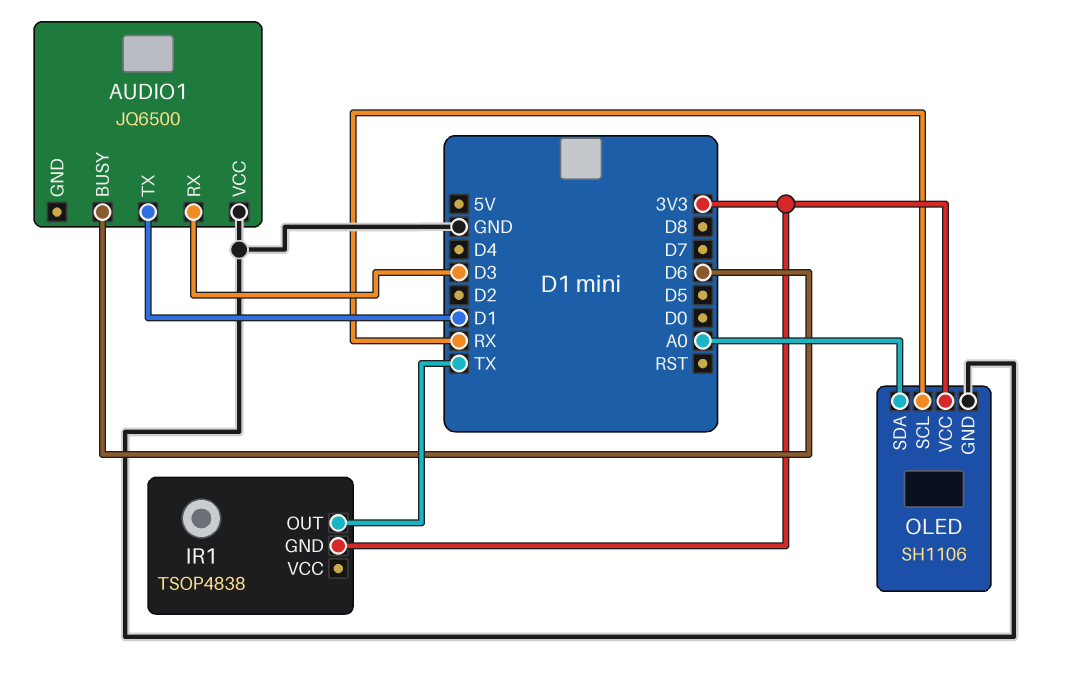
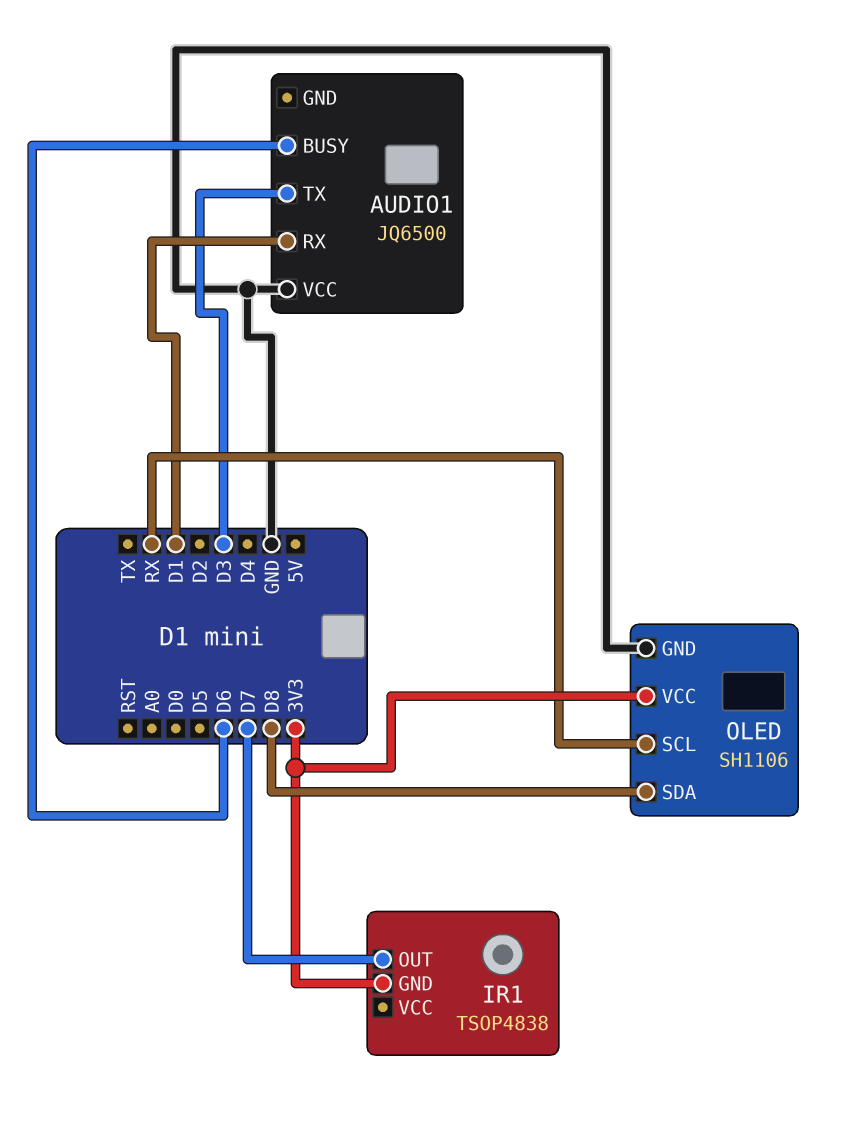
AUDIO1 pin RX: D3 -> D1
AUDIO1 pin TX: D1 -> D3
IR1 pin OUT: TX -> D7
OLED pin SDA: A0 -> D8

